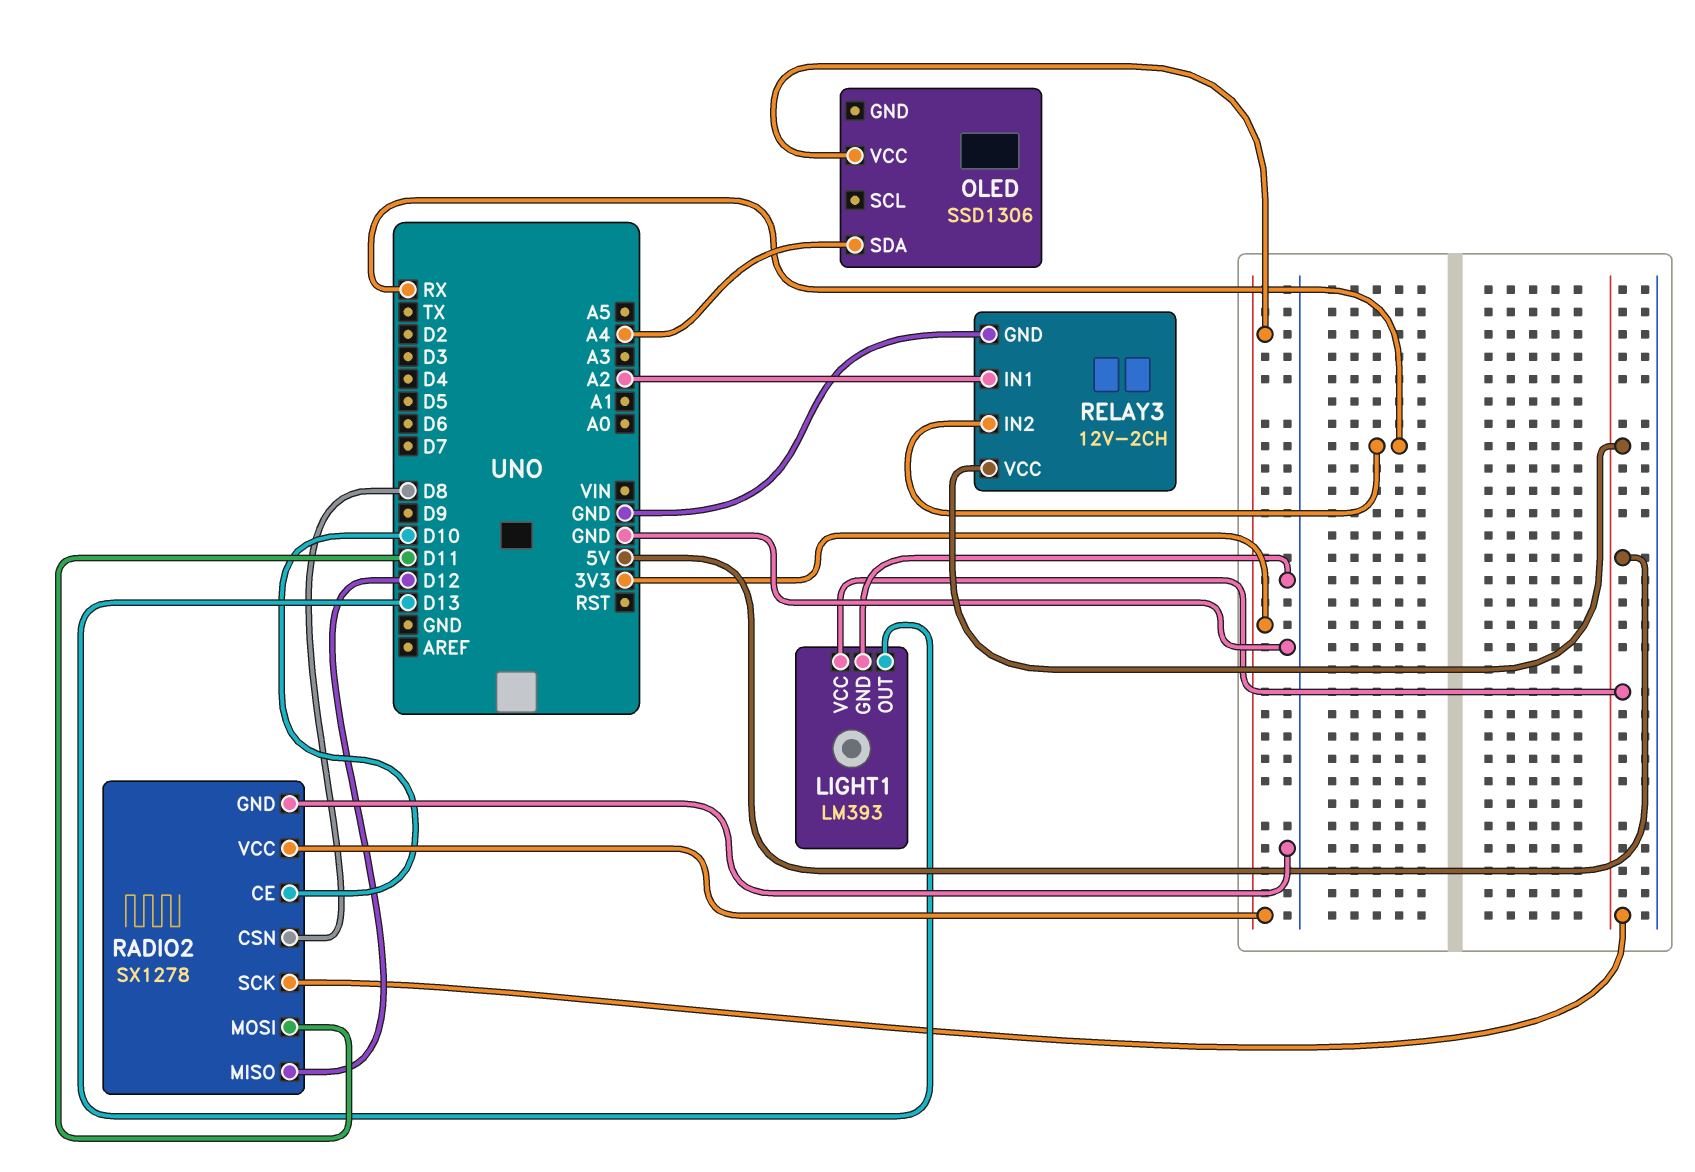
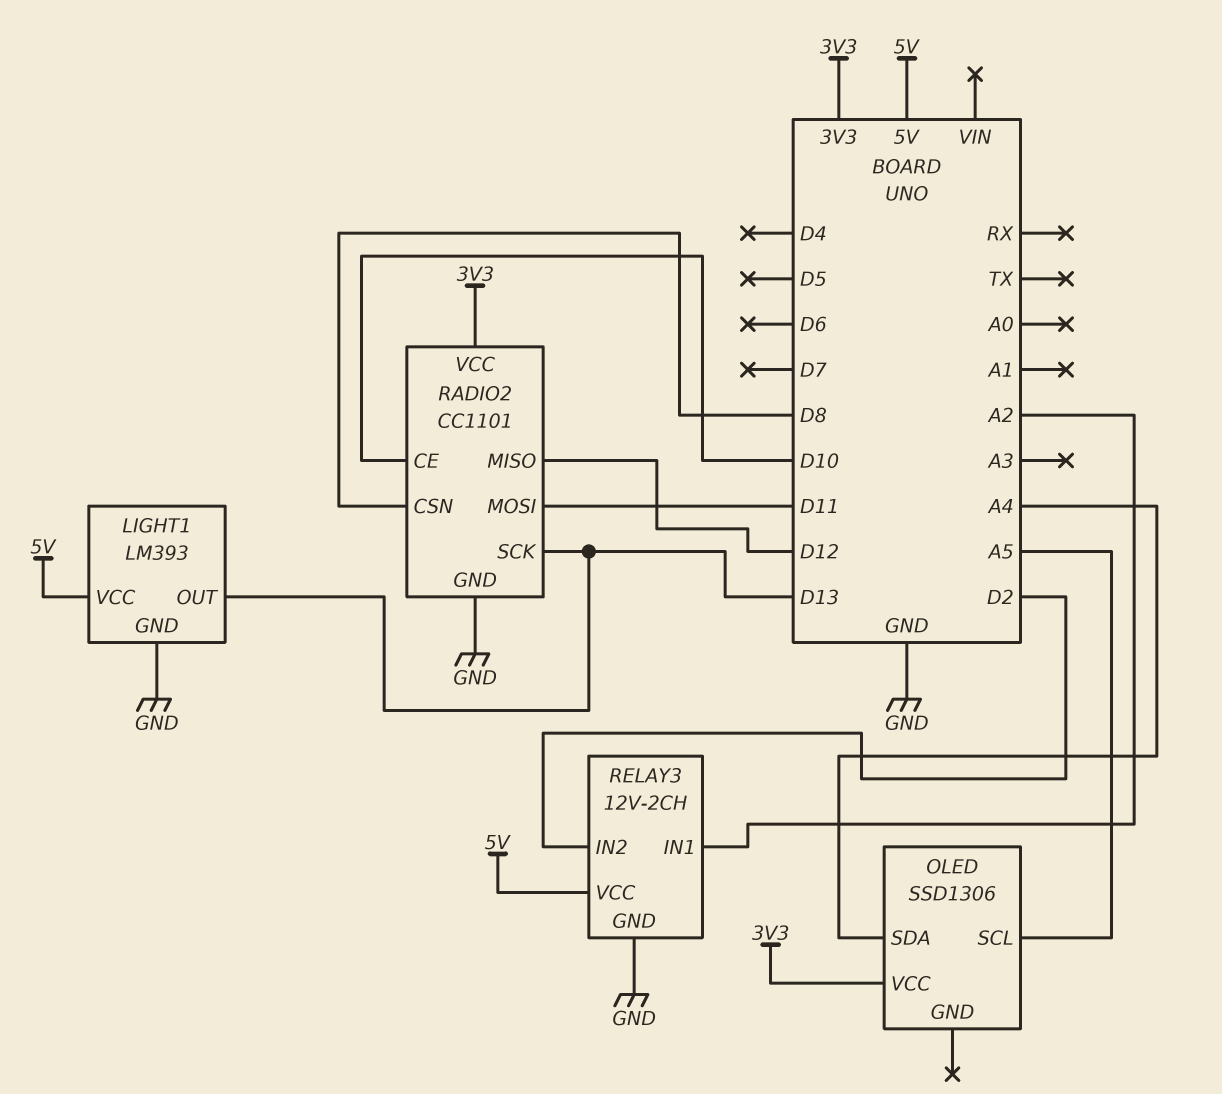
OLED pin SCL: none -> A5
RADIO2: SX1278 -> CC1101
RADIO2 pin SCK: 5V -> D13
RELAY3 pin IN2: RX -> D2

